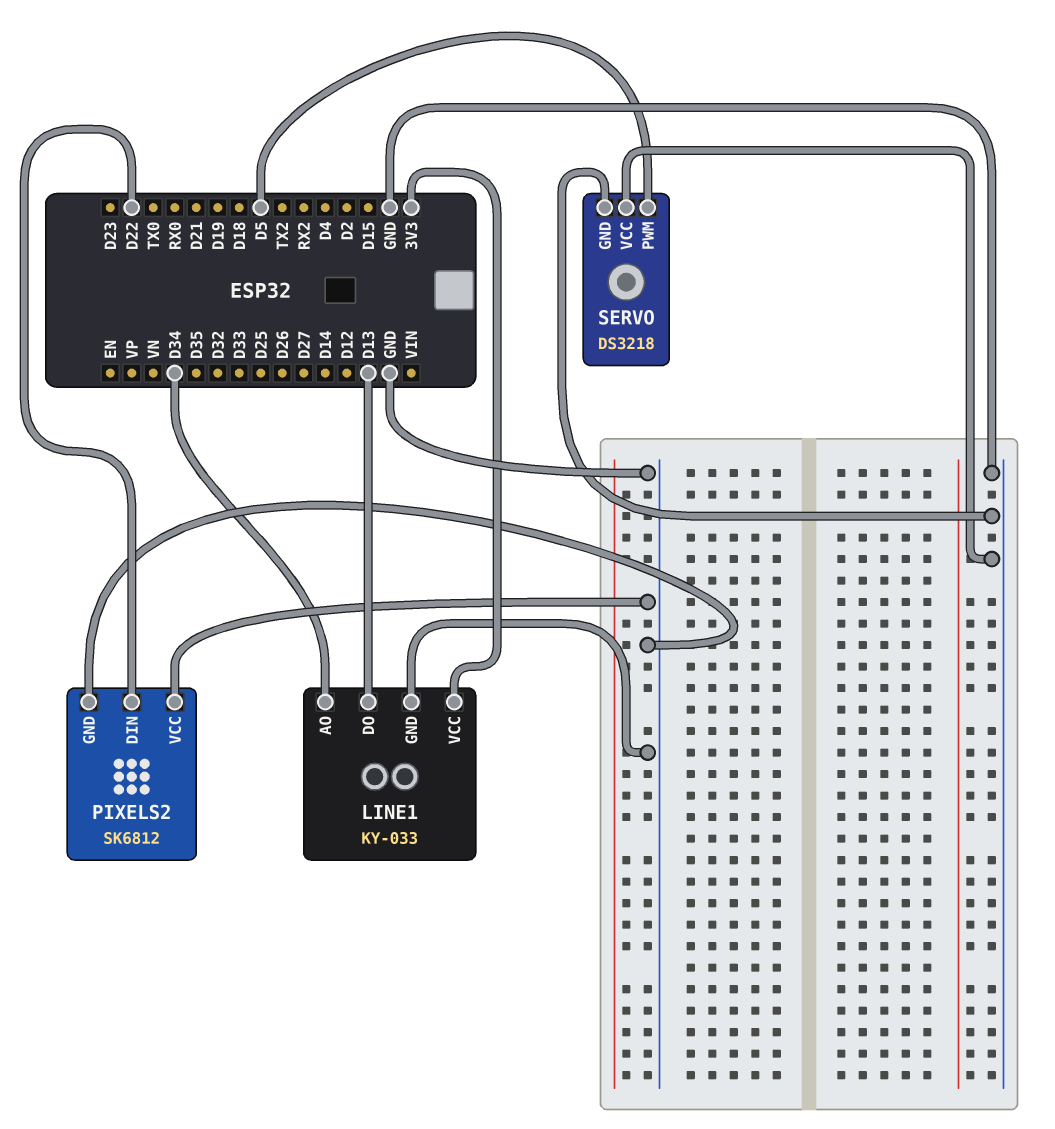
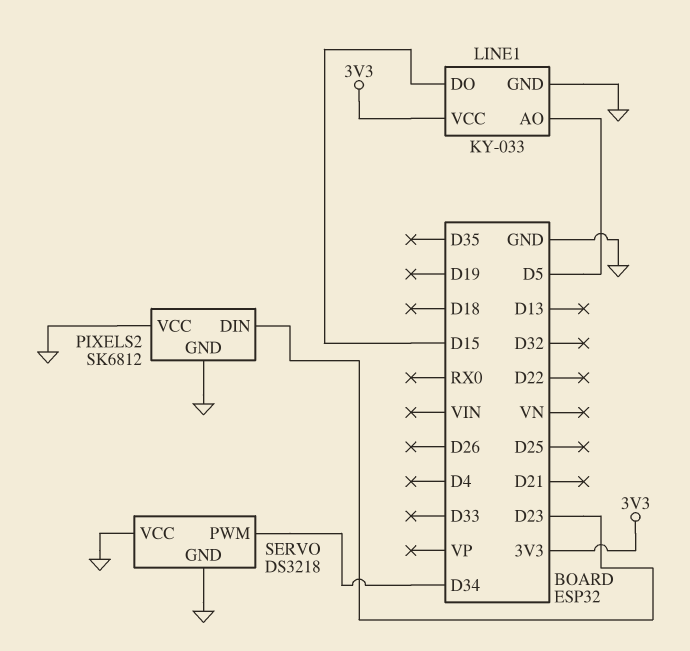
LINE1 pin AO: D34 -> D5
LINE1 pin DO: D13 -> D15
PIXELS2 pin DIN: D22 -> D23
SERVO pin PWM: D5 -> D34

